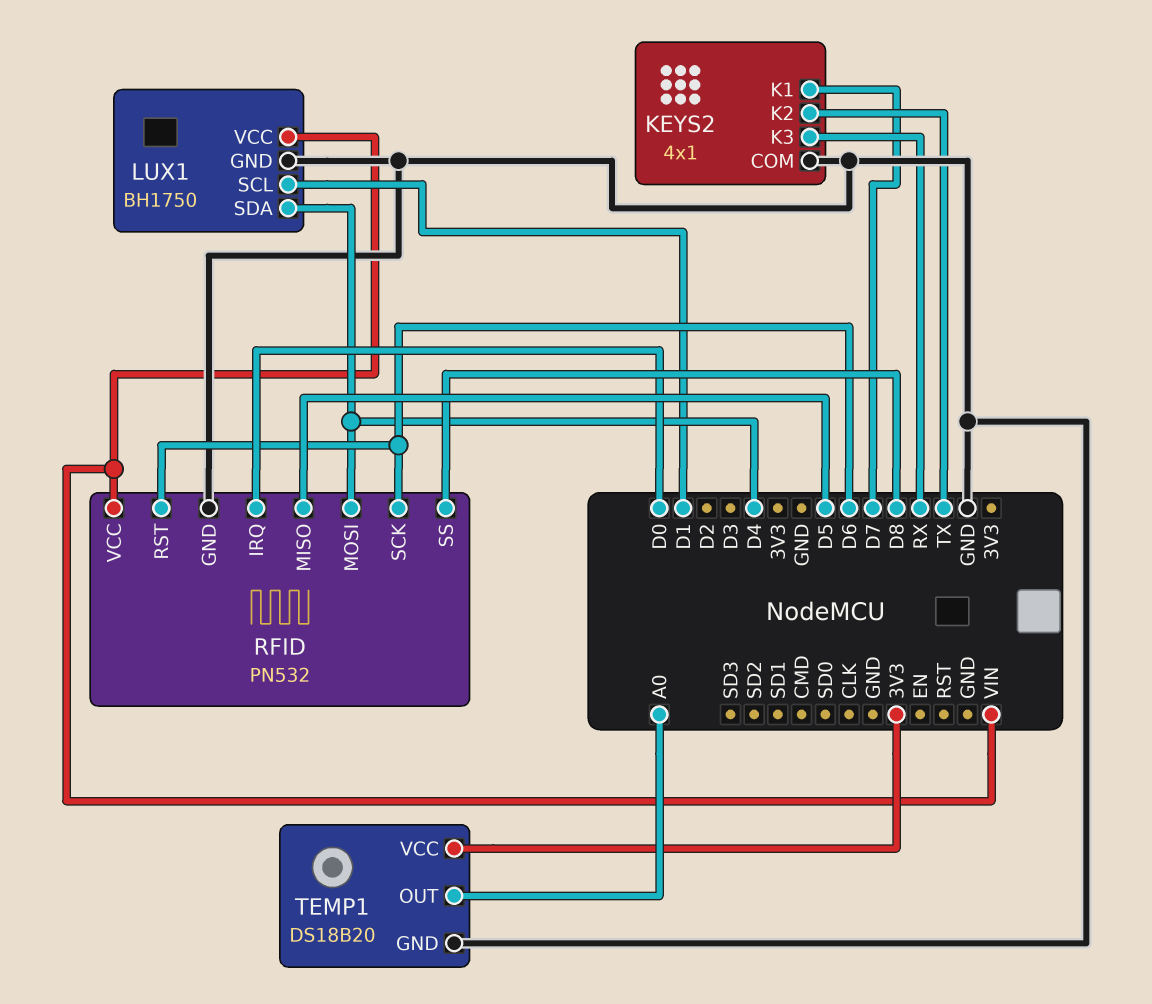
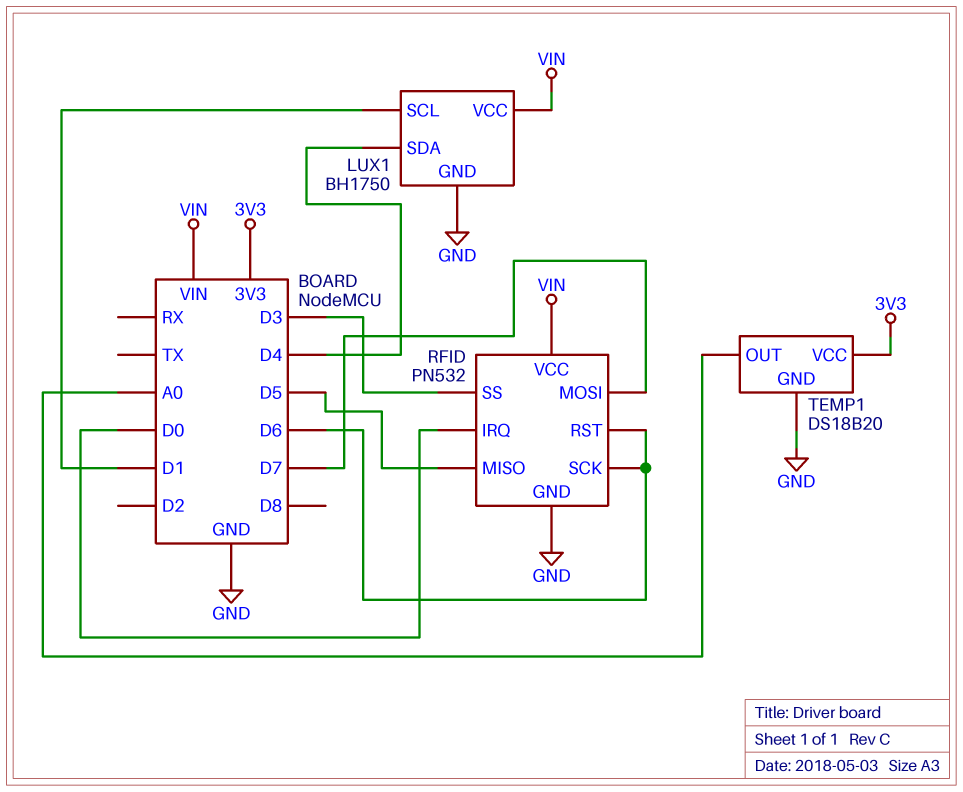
KEYS2: 4x1 -> none
KEYS2 pin COM: GND -> none
KEYS2 pin K1: D7 -> none
KEYS2 pin K2: TX -> none
KEYS2 pin K3: RX -> none
RFID pin MOSI: D4 -> D7
RFID pin SS: D8 -> D3

